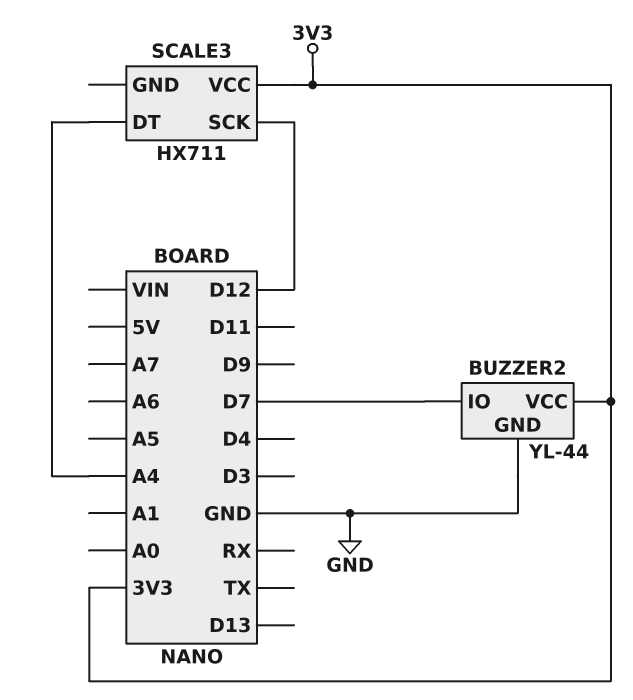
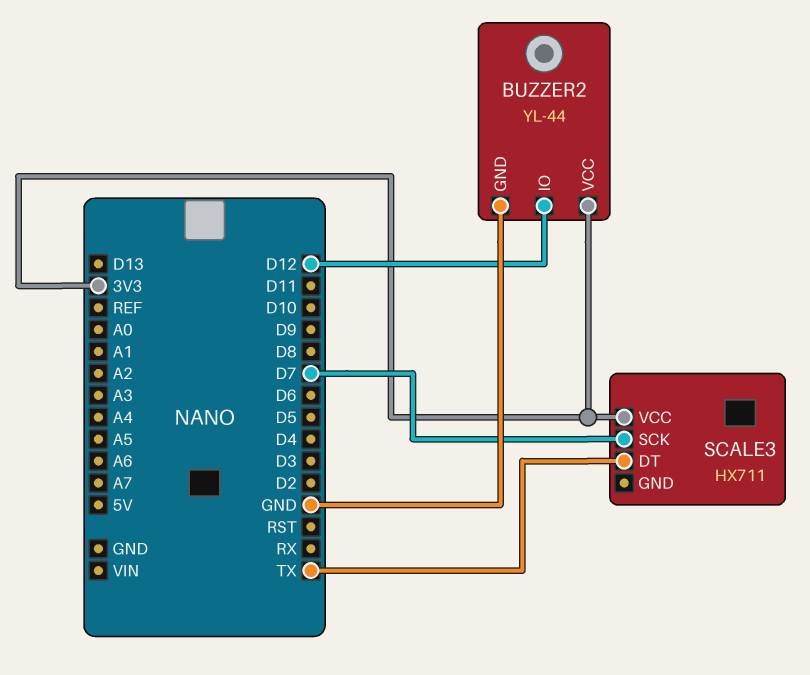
BUZZER2 pin IO: D7 -> D12
SCALE3 pin DT: A4 -> TX
SCALE3 pin SCK: D12 -> D7

